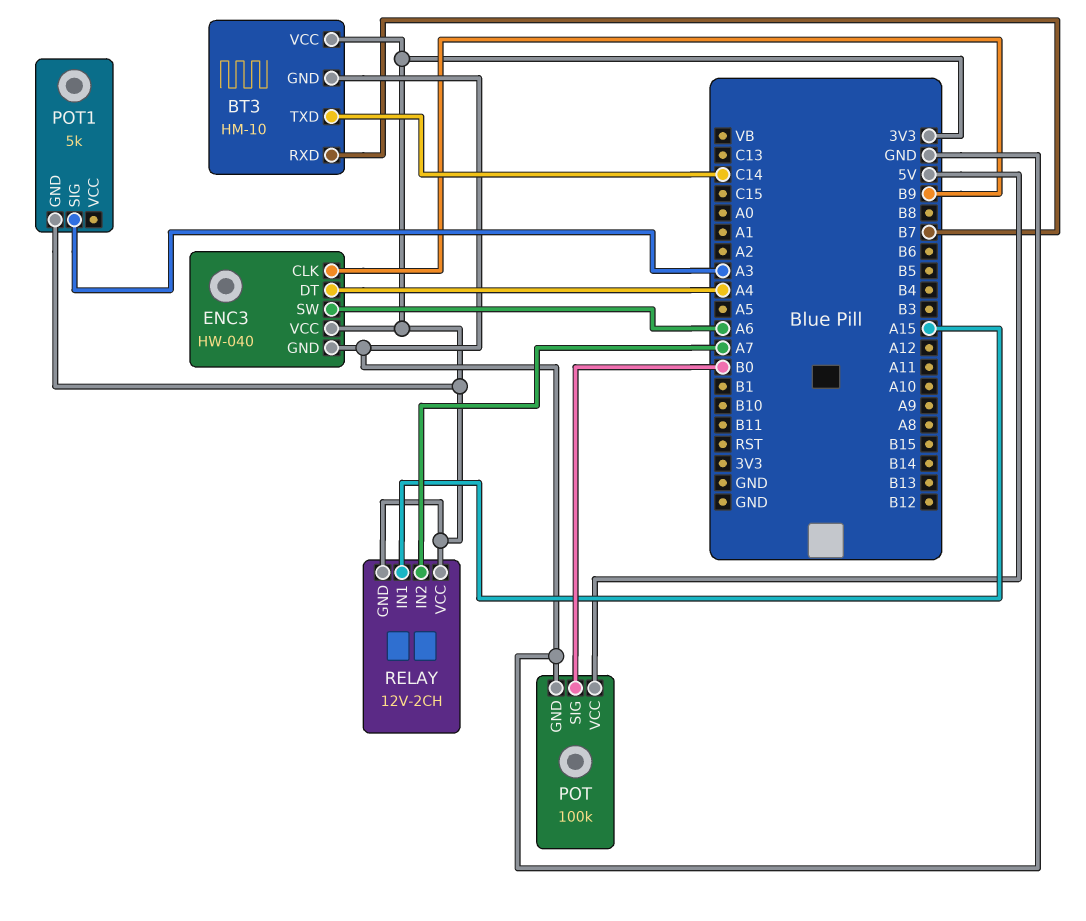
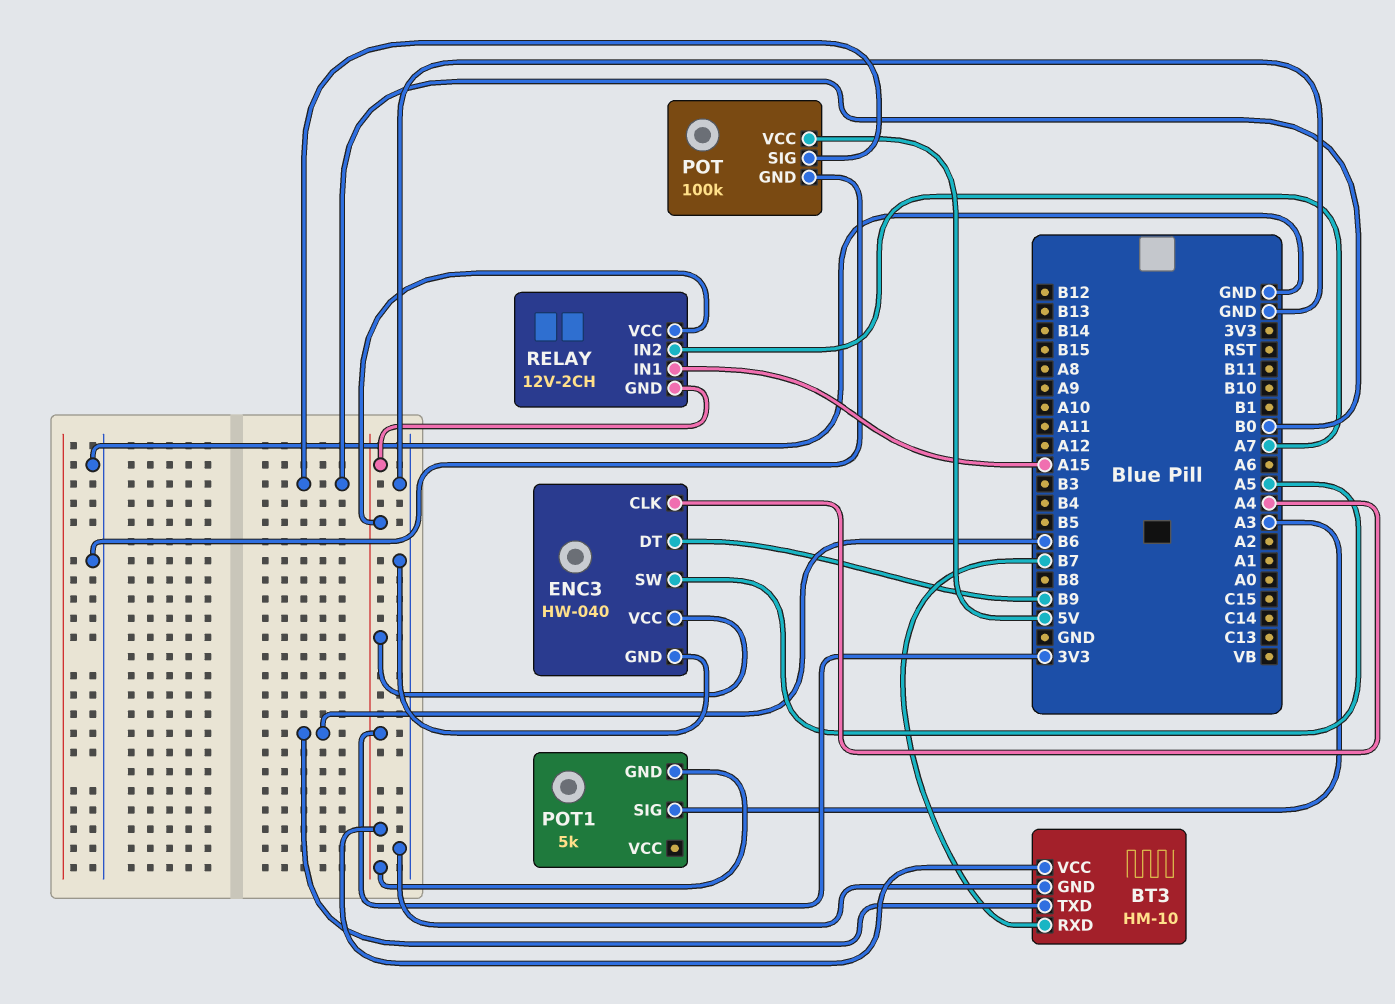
BT3 pin TXD: C14 -> B6
ENC3 pin CLK: B9 -> A4
ENC3 pin DT: A4 -> B9
ENC3 pin SW: A6 -> A5

